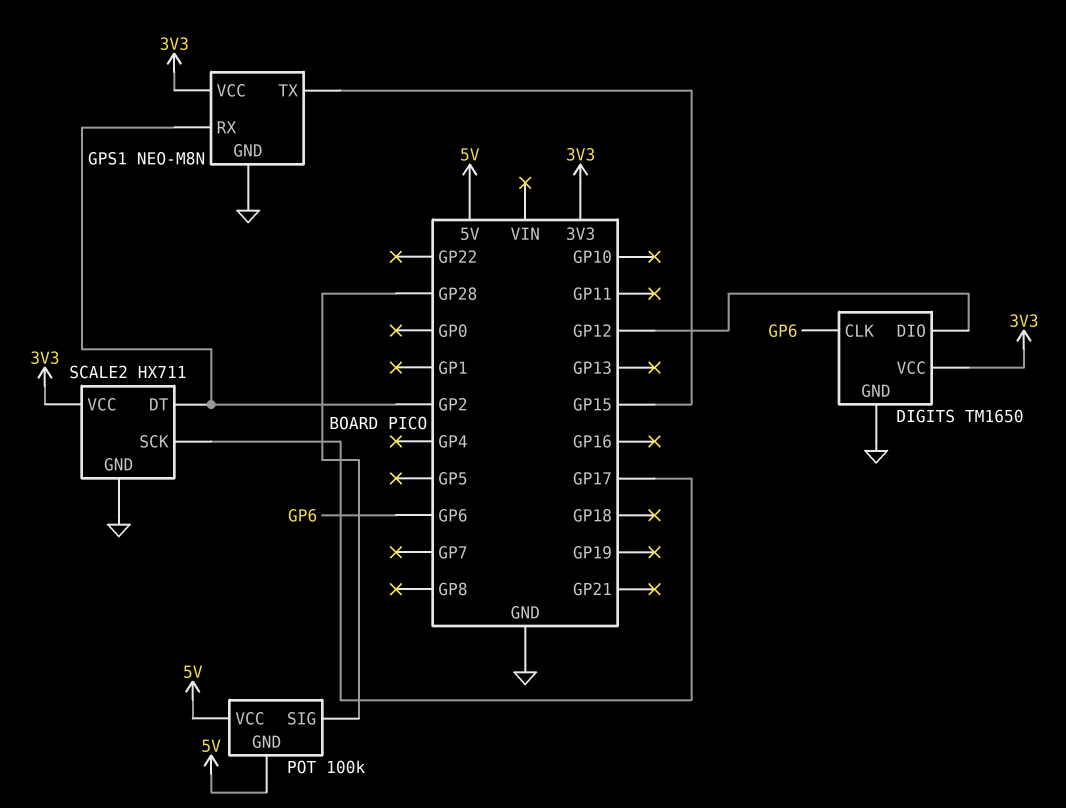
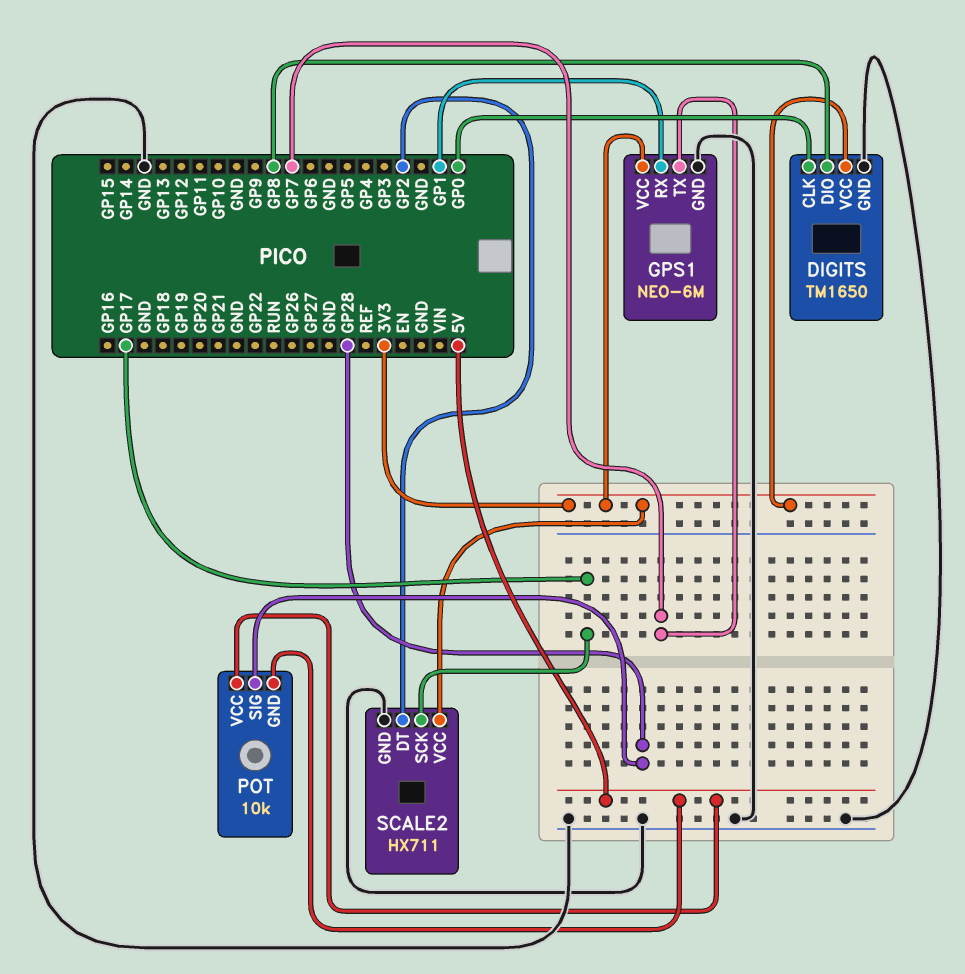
DIGITS pin CLK: GP6 -> GP0
DIGITS pin DIO: GP12 -> GP8
GPS1: NEO-M8N -> NEO-6M
GPS1 pin RX: GP2 -> GP1
GPS1 pin TX: GP15 -> GP7
POT: 100k -> 10k

